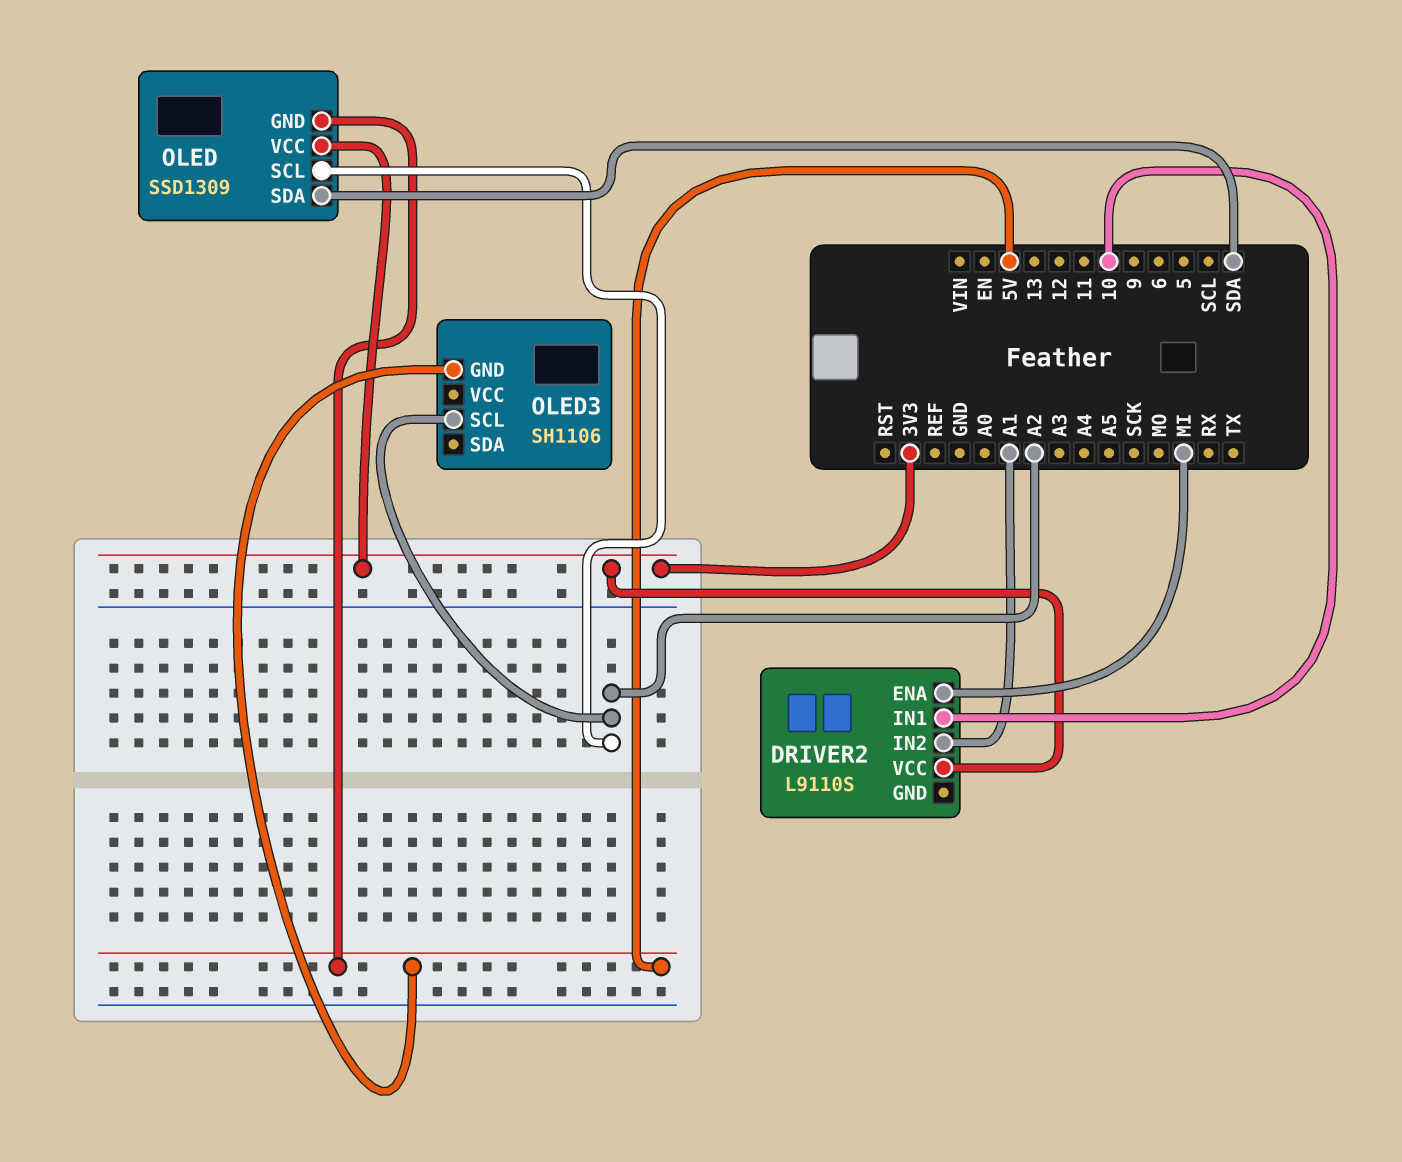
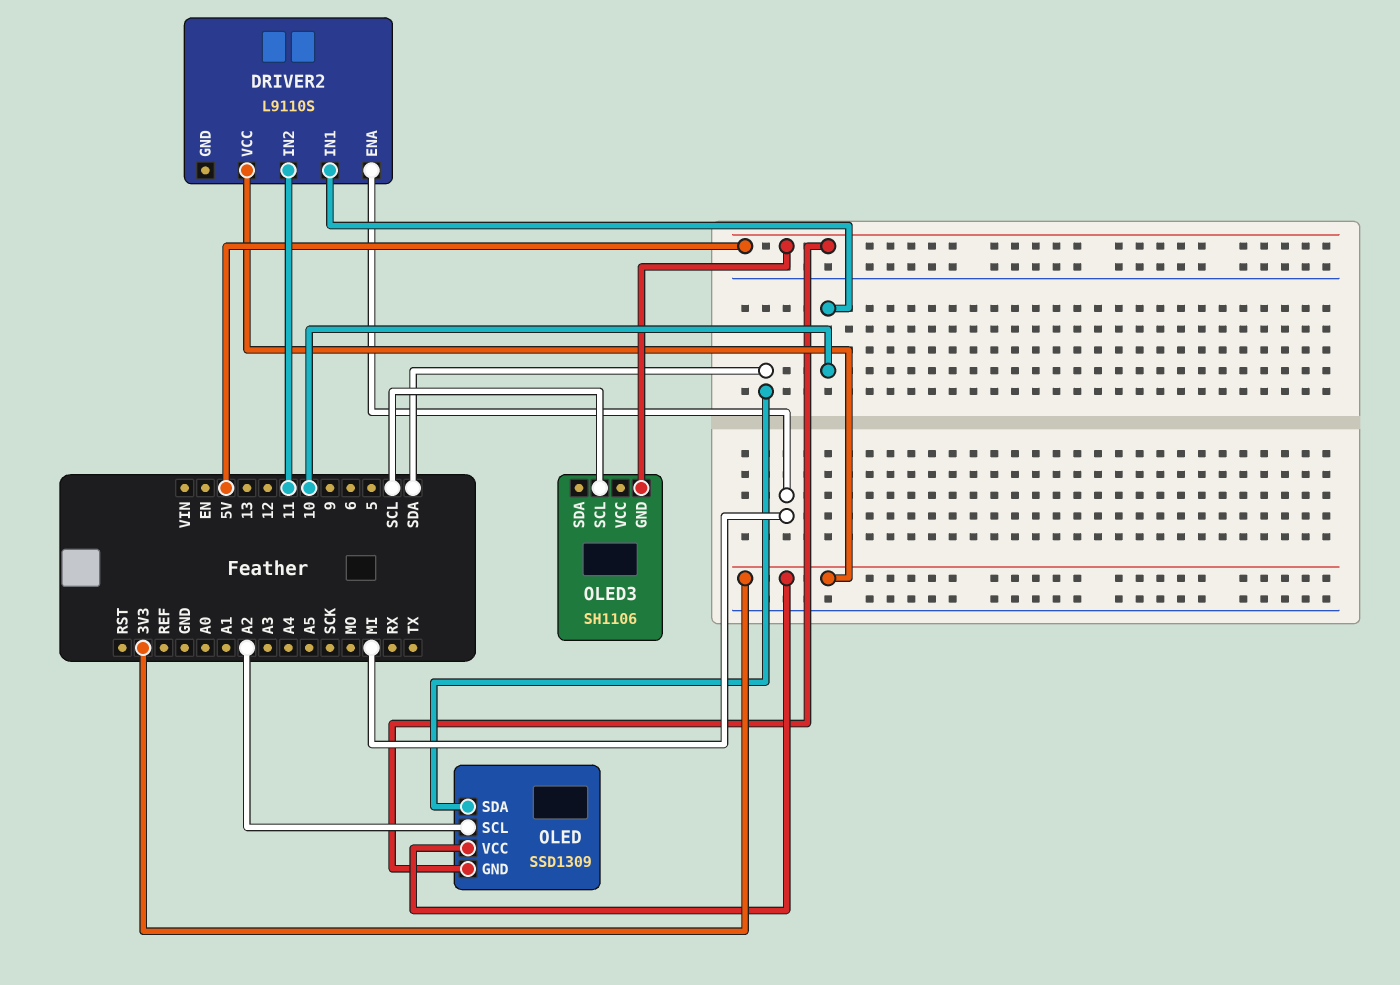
DRIVER2 pin IN2: A1 -> 11
OLED3 pin SCL: A2 -> SCL

